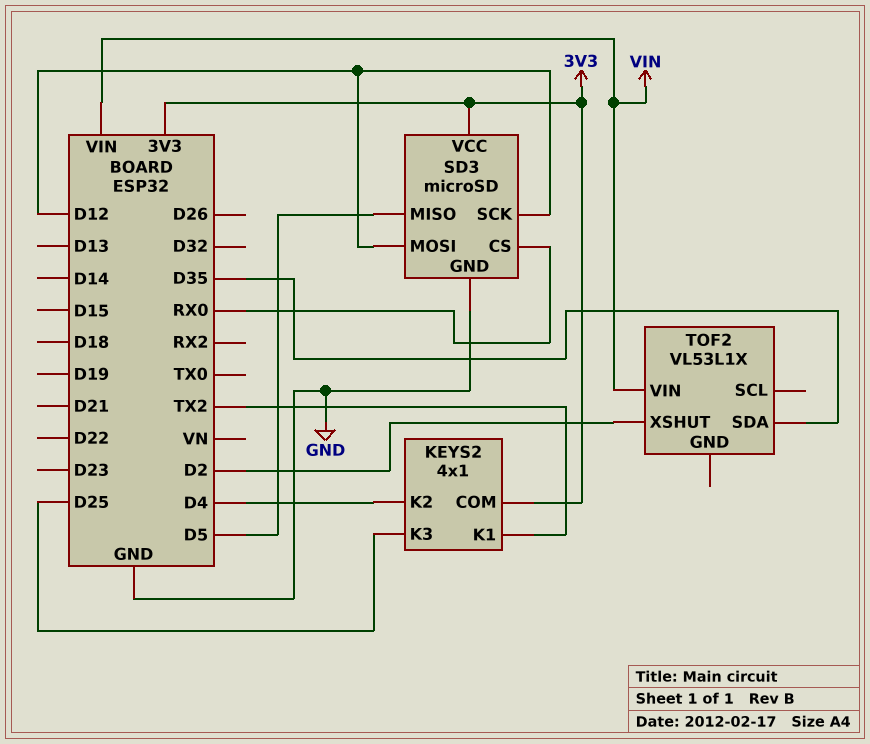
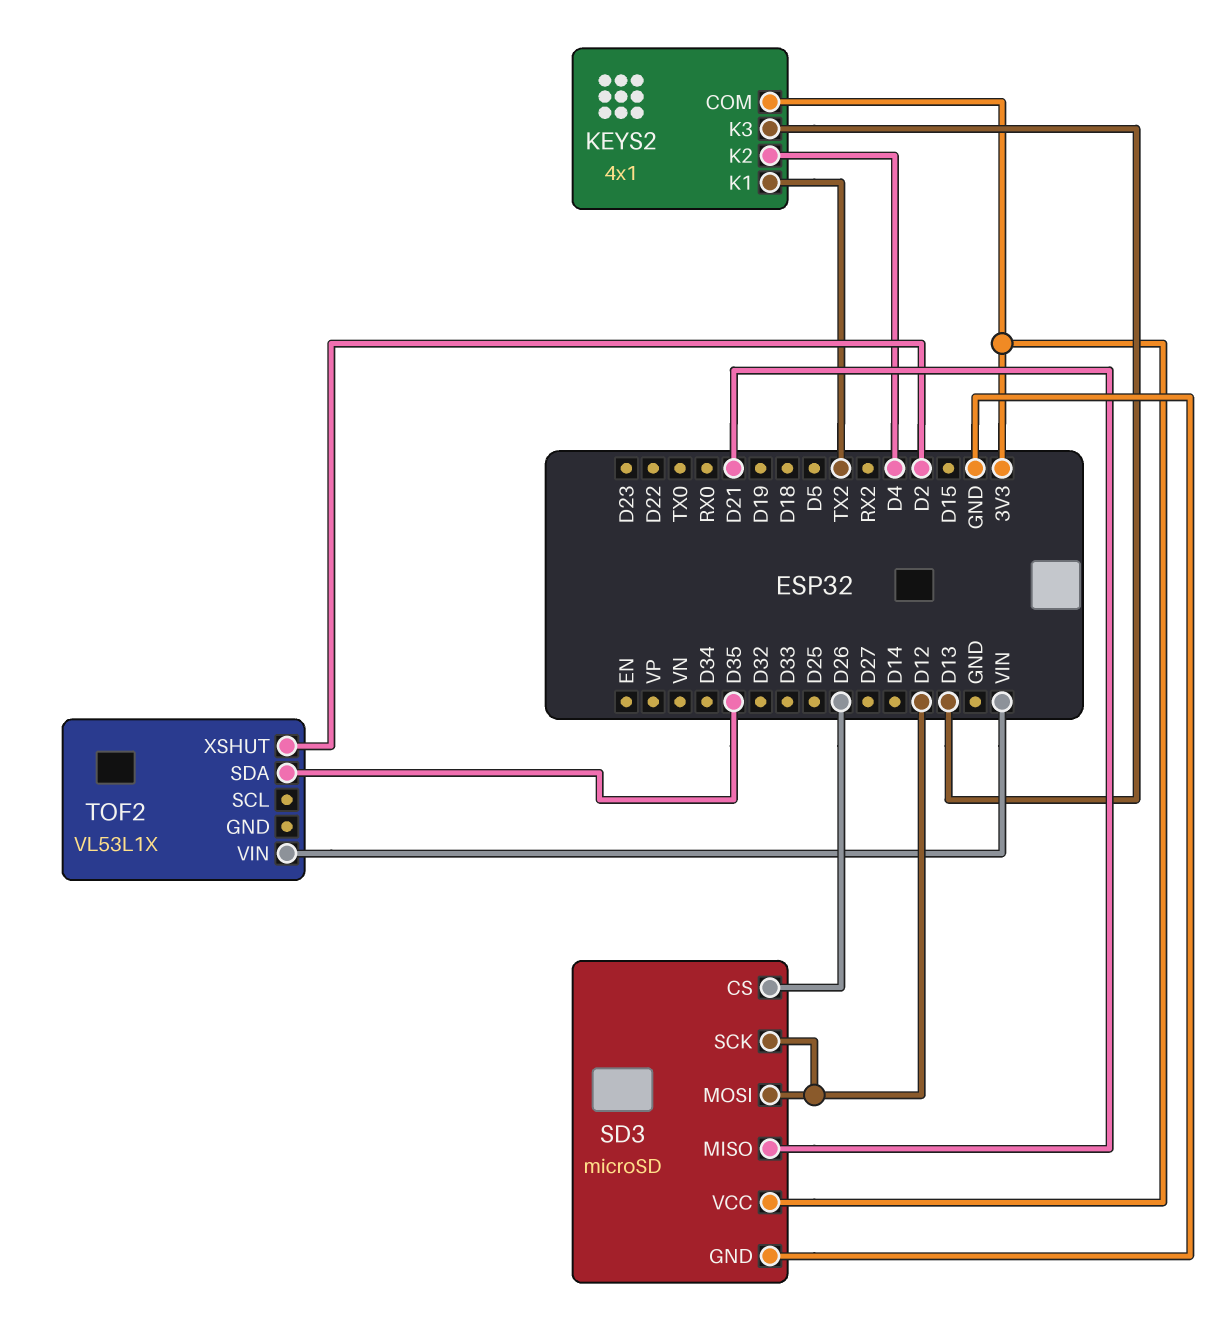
KEYS2 pin K3: D25 -> D13
SD3 pin CS: RX0 -> D26
SD3 pin MISO: D5 -> D21

